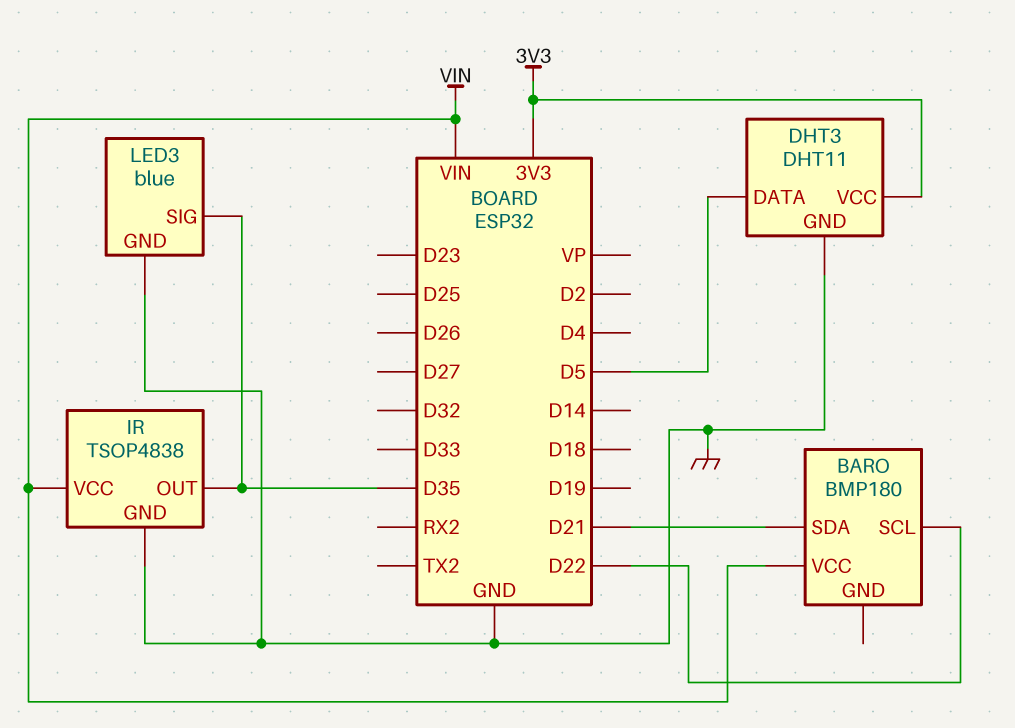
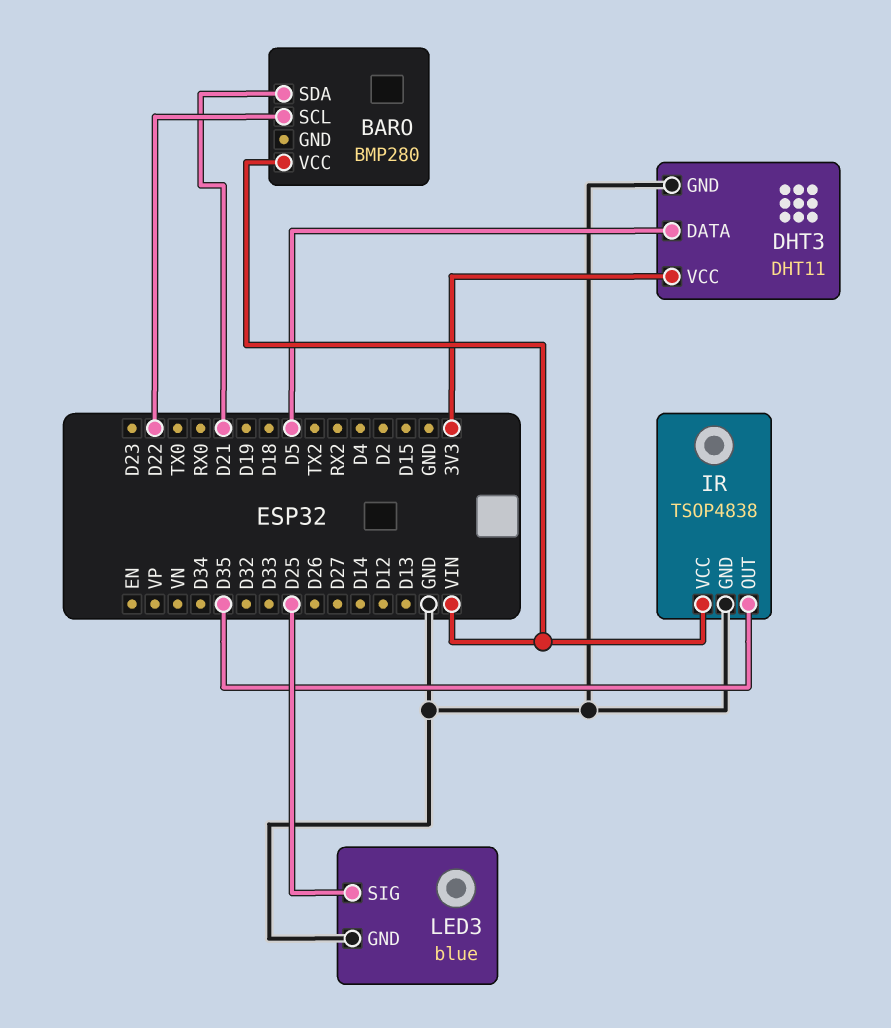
BARO: BMP180 -> BMP280
LED3 pin SIG: D35 -> D25

